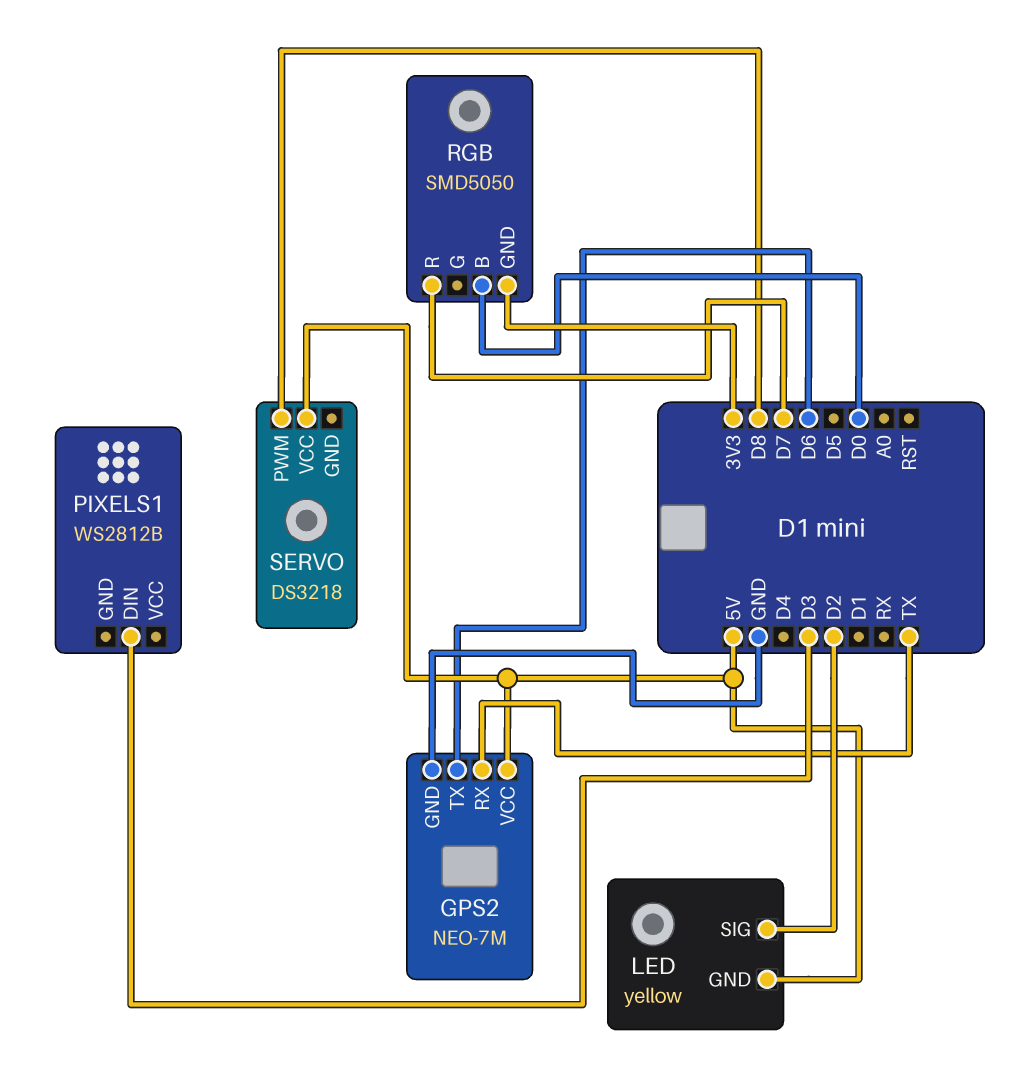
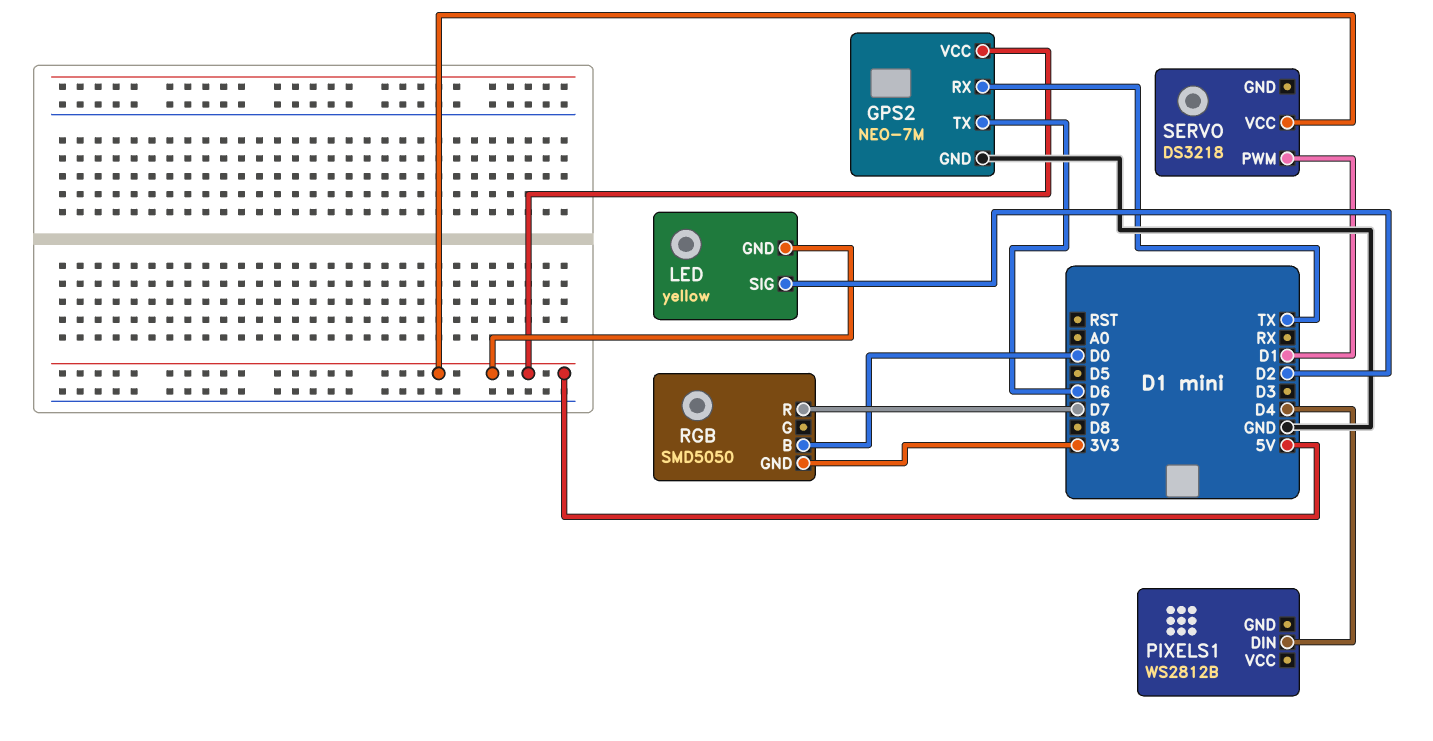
PIXELS1 pin DIN: D3 -> D4
SERVO pin PWM: D8 -> D1

